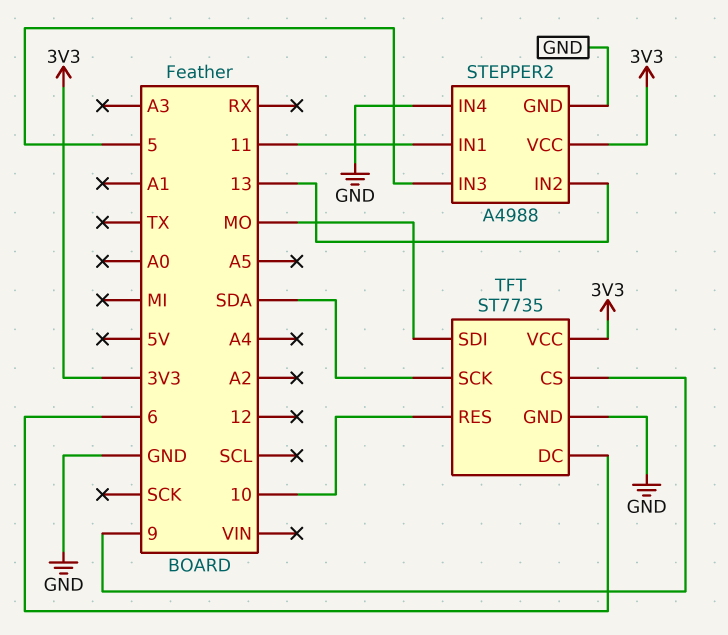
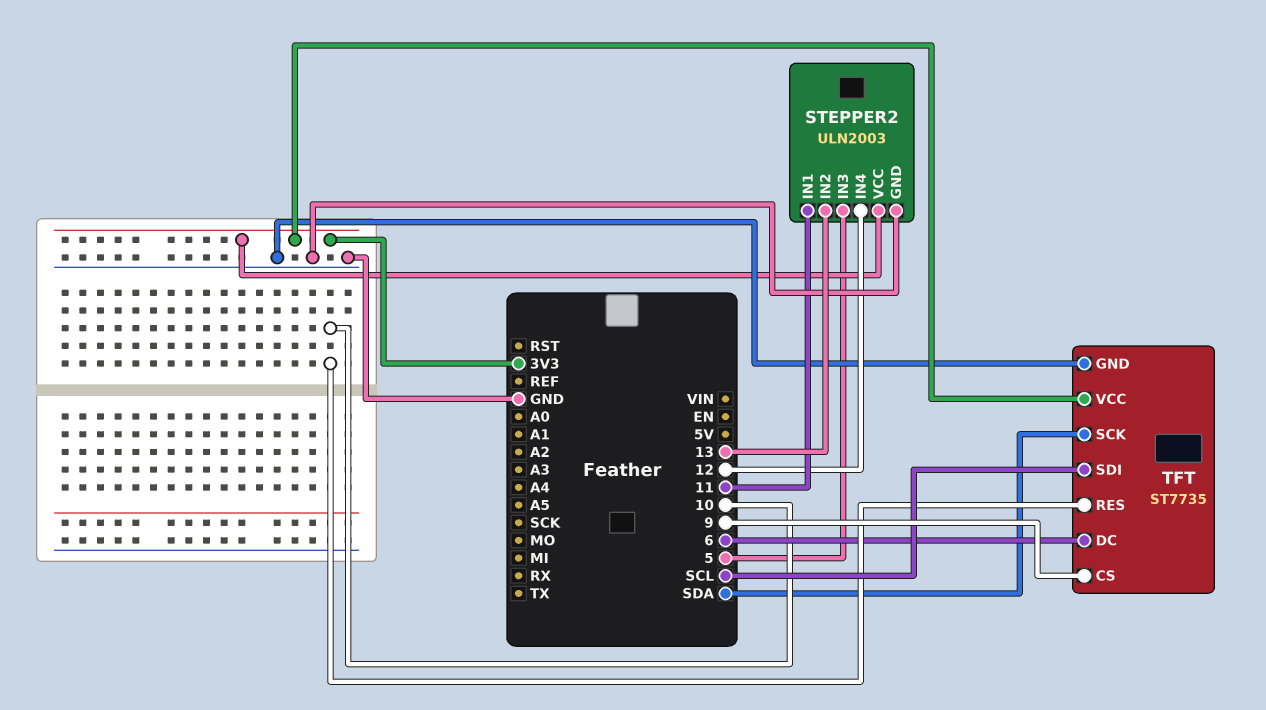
STEPPER2: A4988 -> ULN2003
STEPPER2 pin IN4: GND -> 12
TFT pin SDI: MO -> SCL

